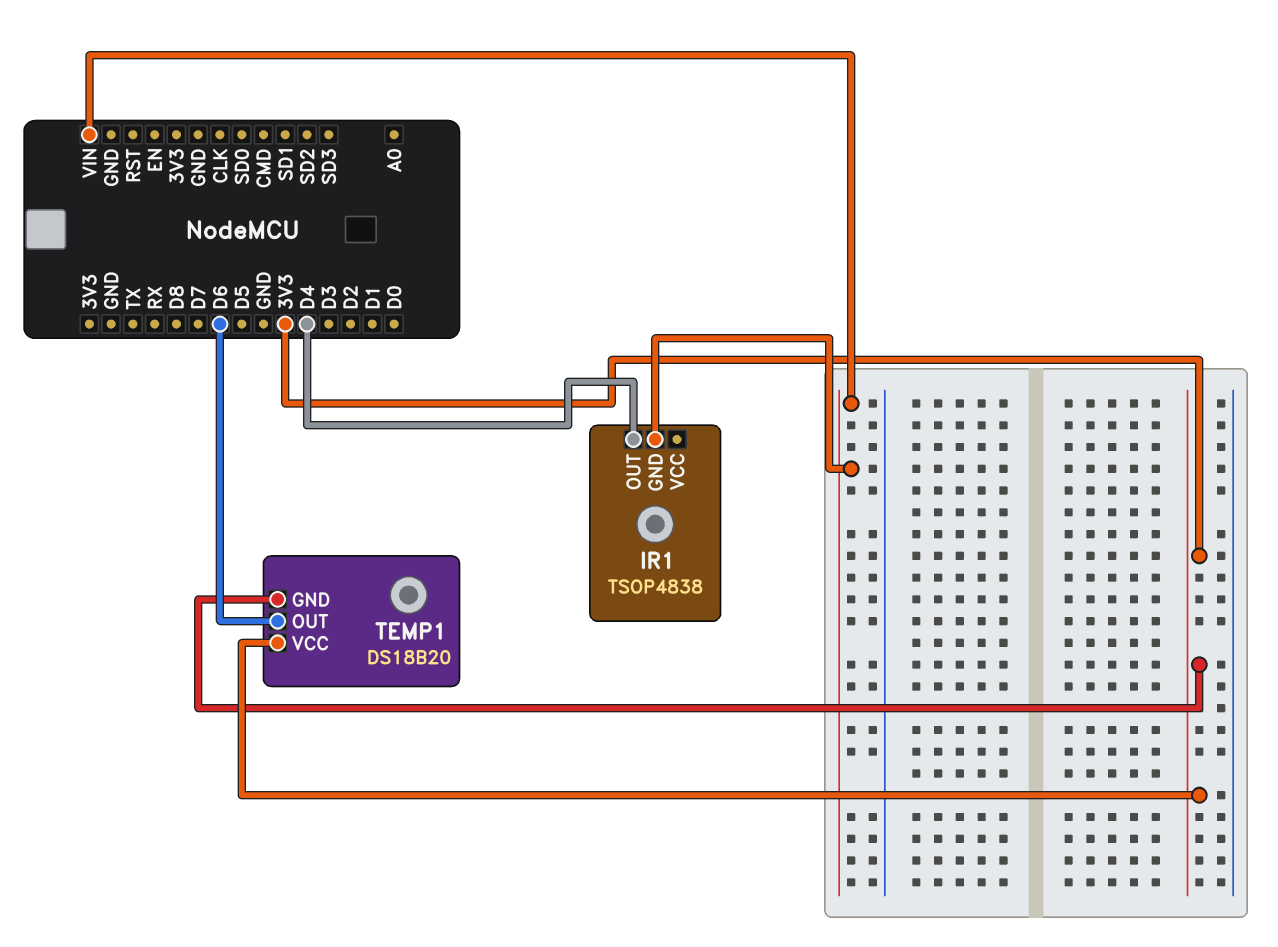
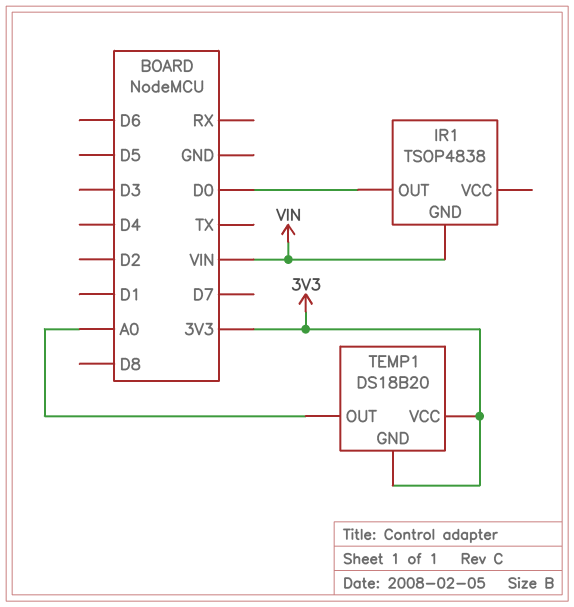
IR1 pin OUT: D4 -> D0
TEMP1 pin OUT: D6 -> A0

